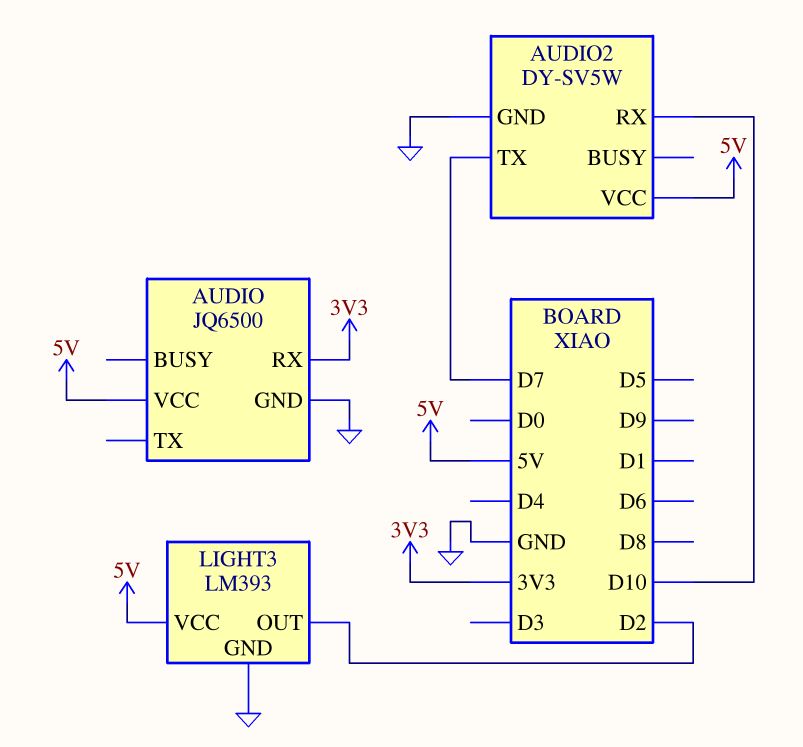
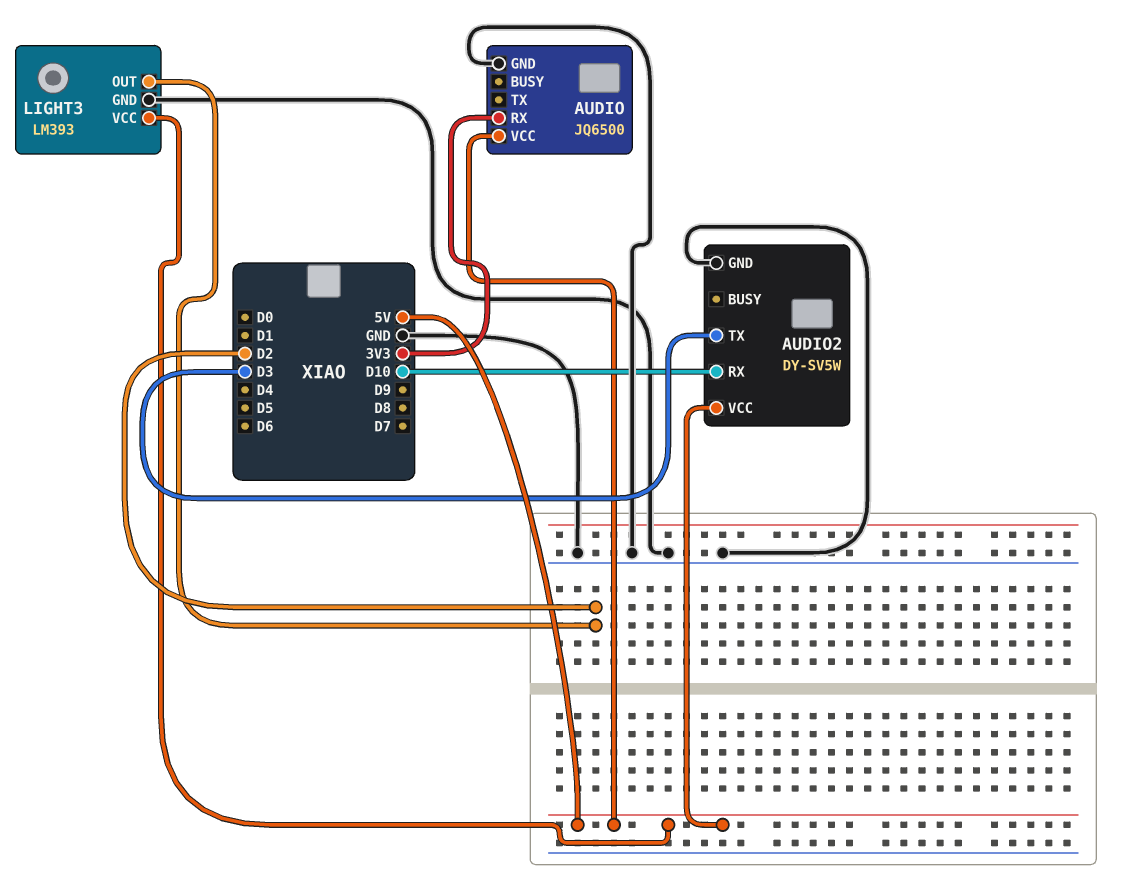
AUDIO2 pin TX: D7 -> D3

